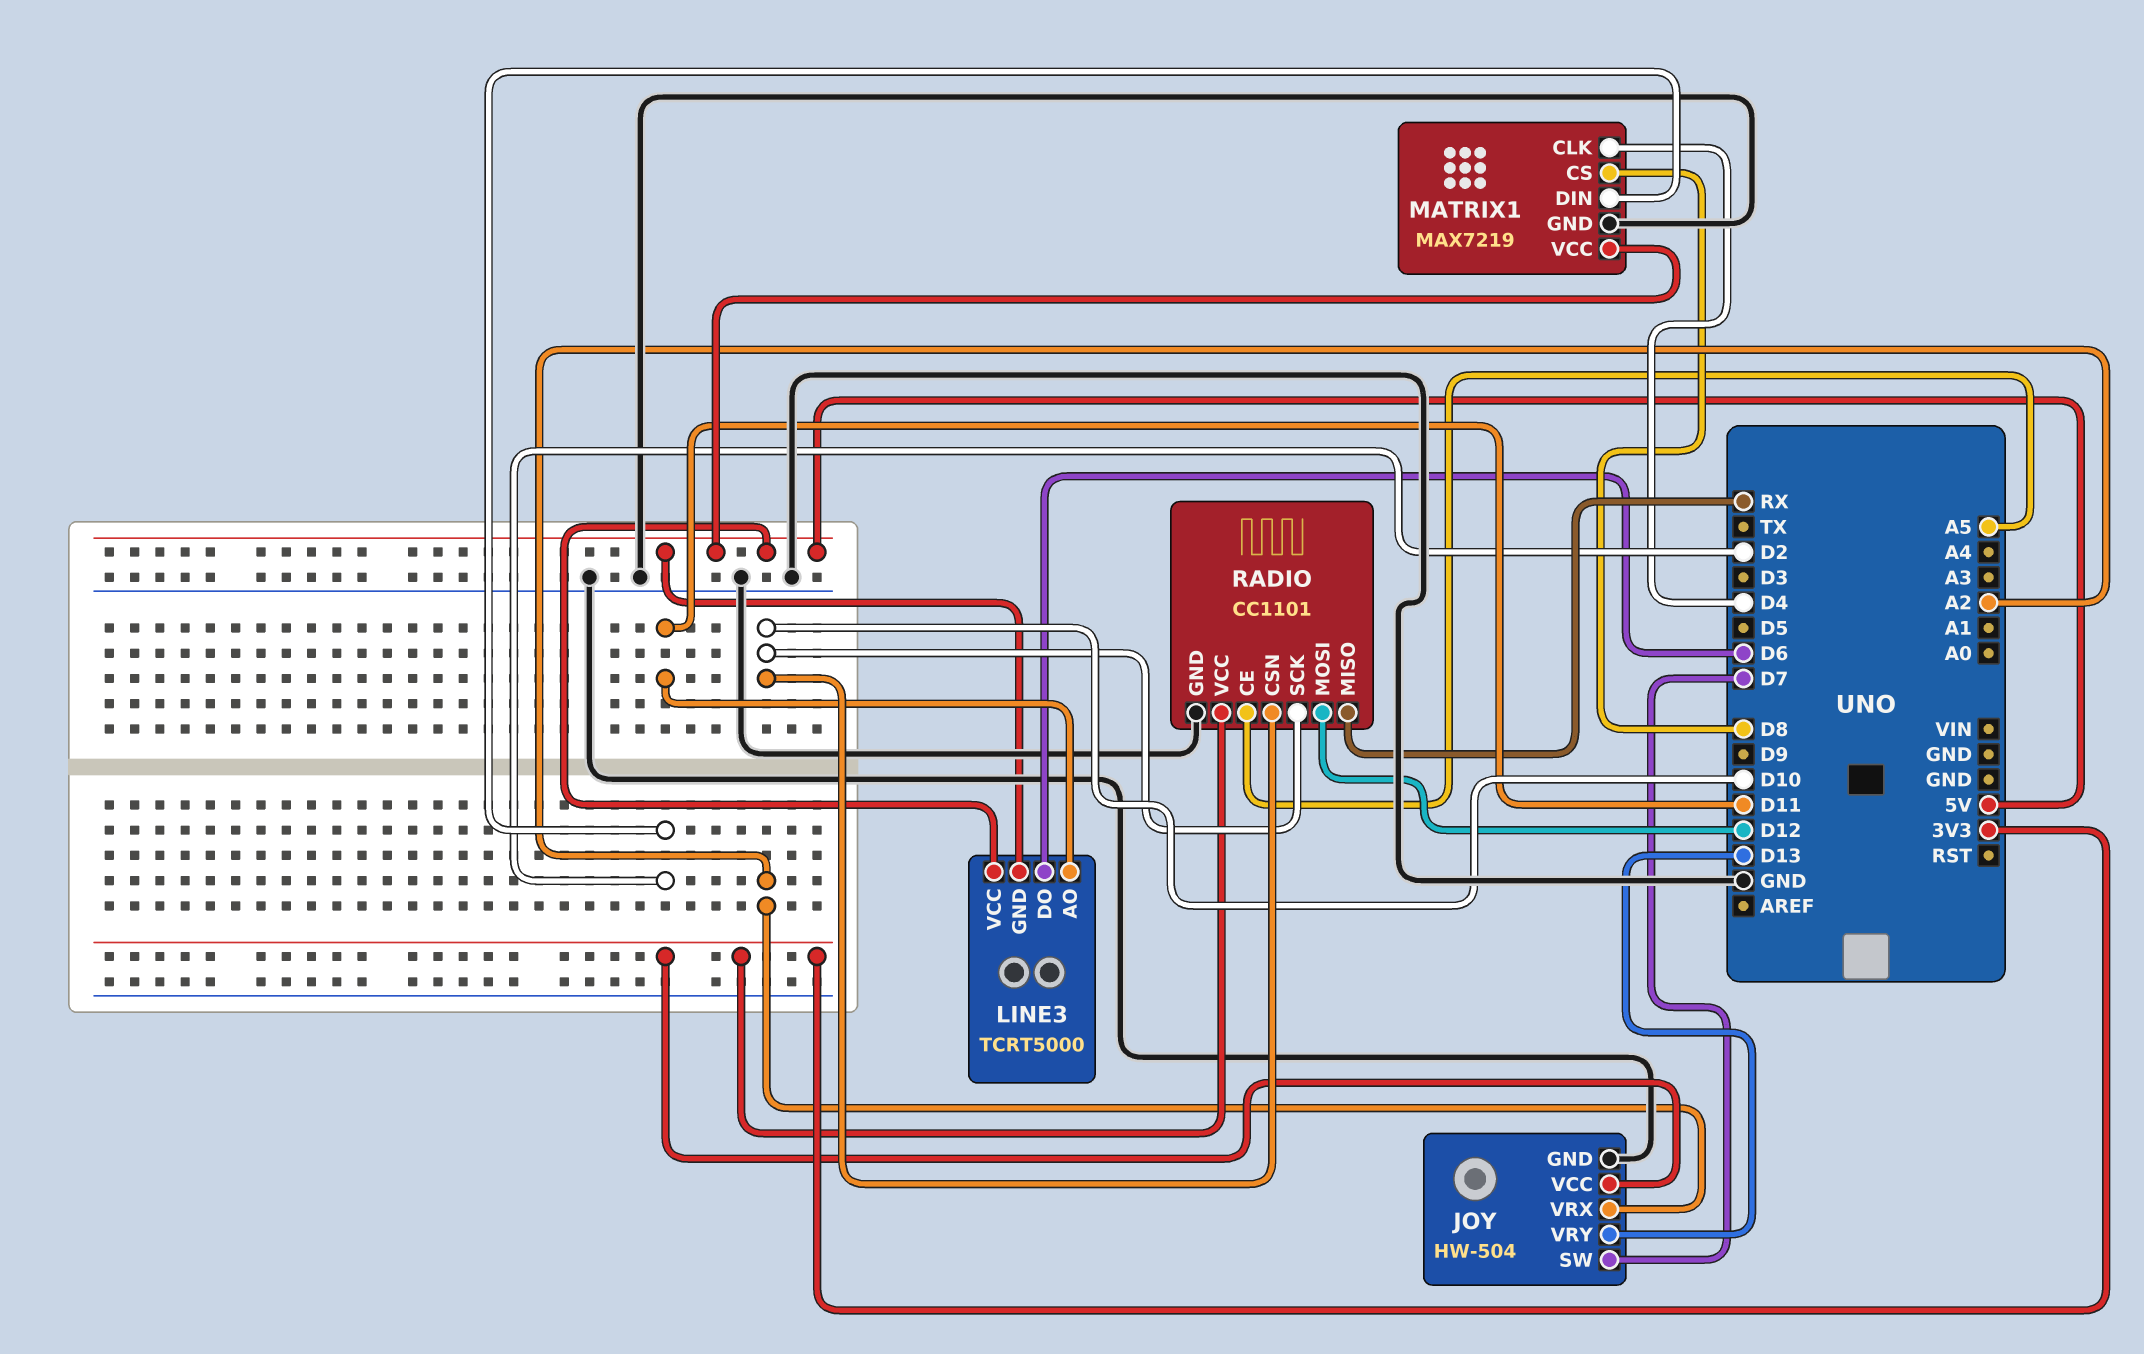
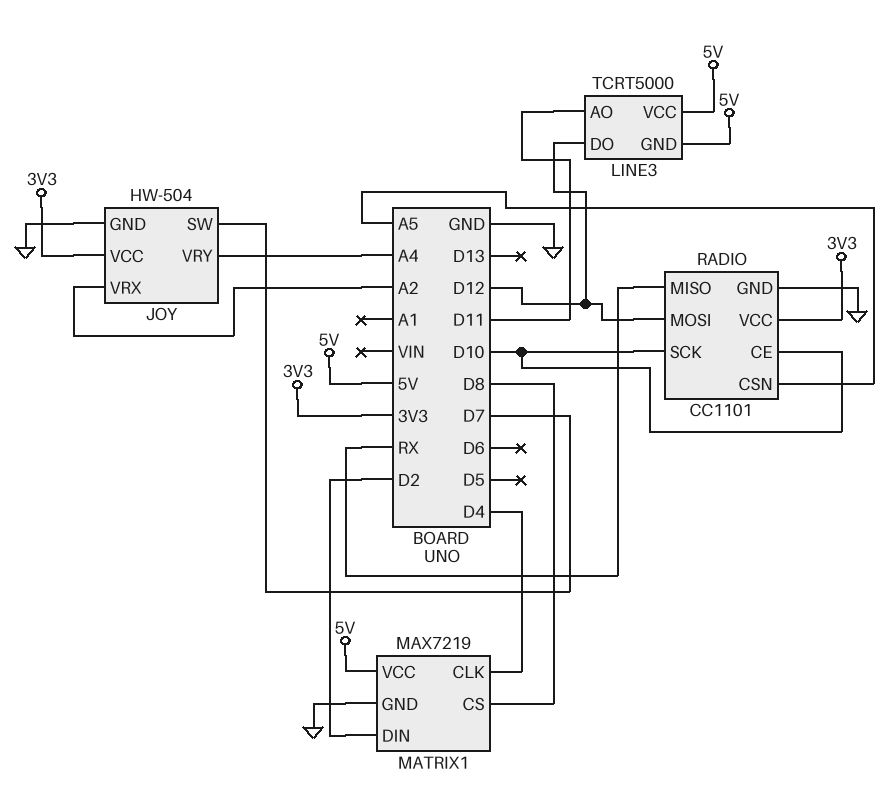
JOY pin VRY: D13 -> A4
LINE3 pin DO: D6 -> D12
RADIO pin CE: A5 -> D10
RADIO pin CSN: D10 -> A5

